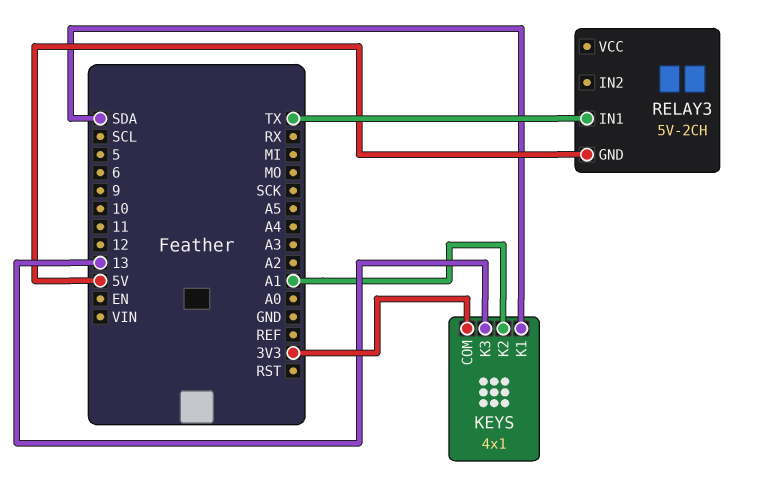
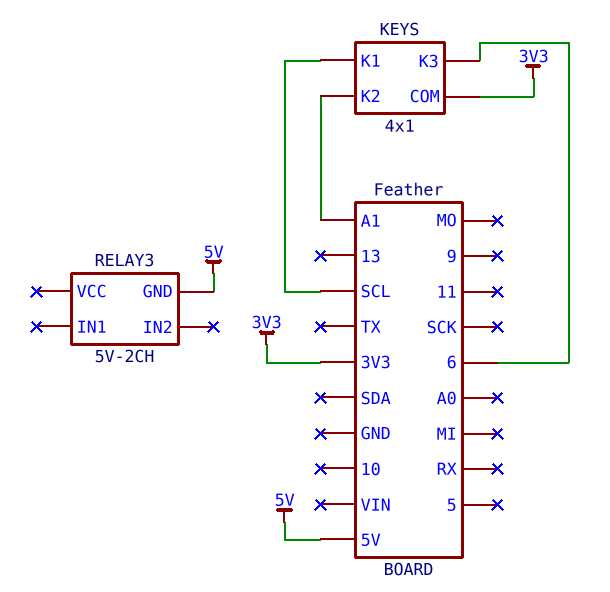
KEYS pin K1: SDA -> SCL
KEYS pin K3: 13 -> 6
RELAY3 pin IN1: TX -> none

